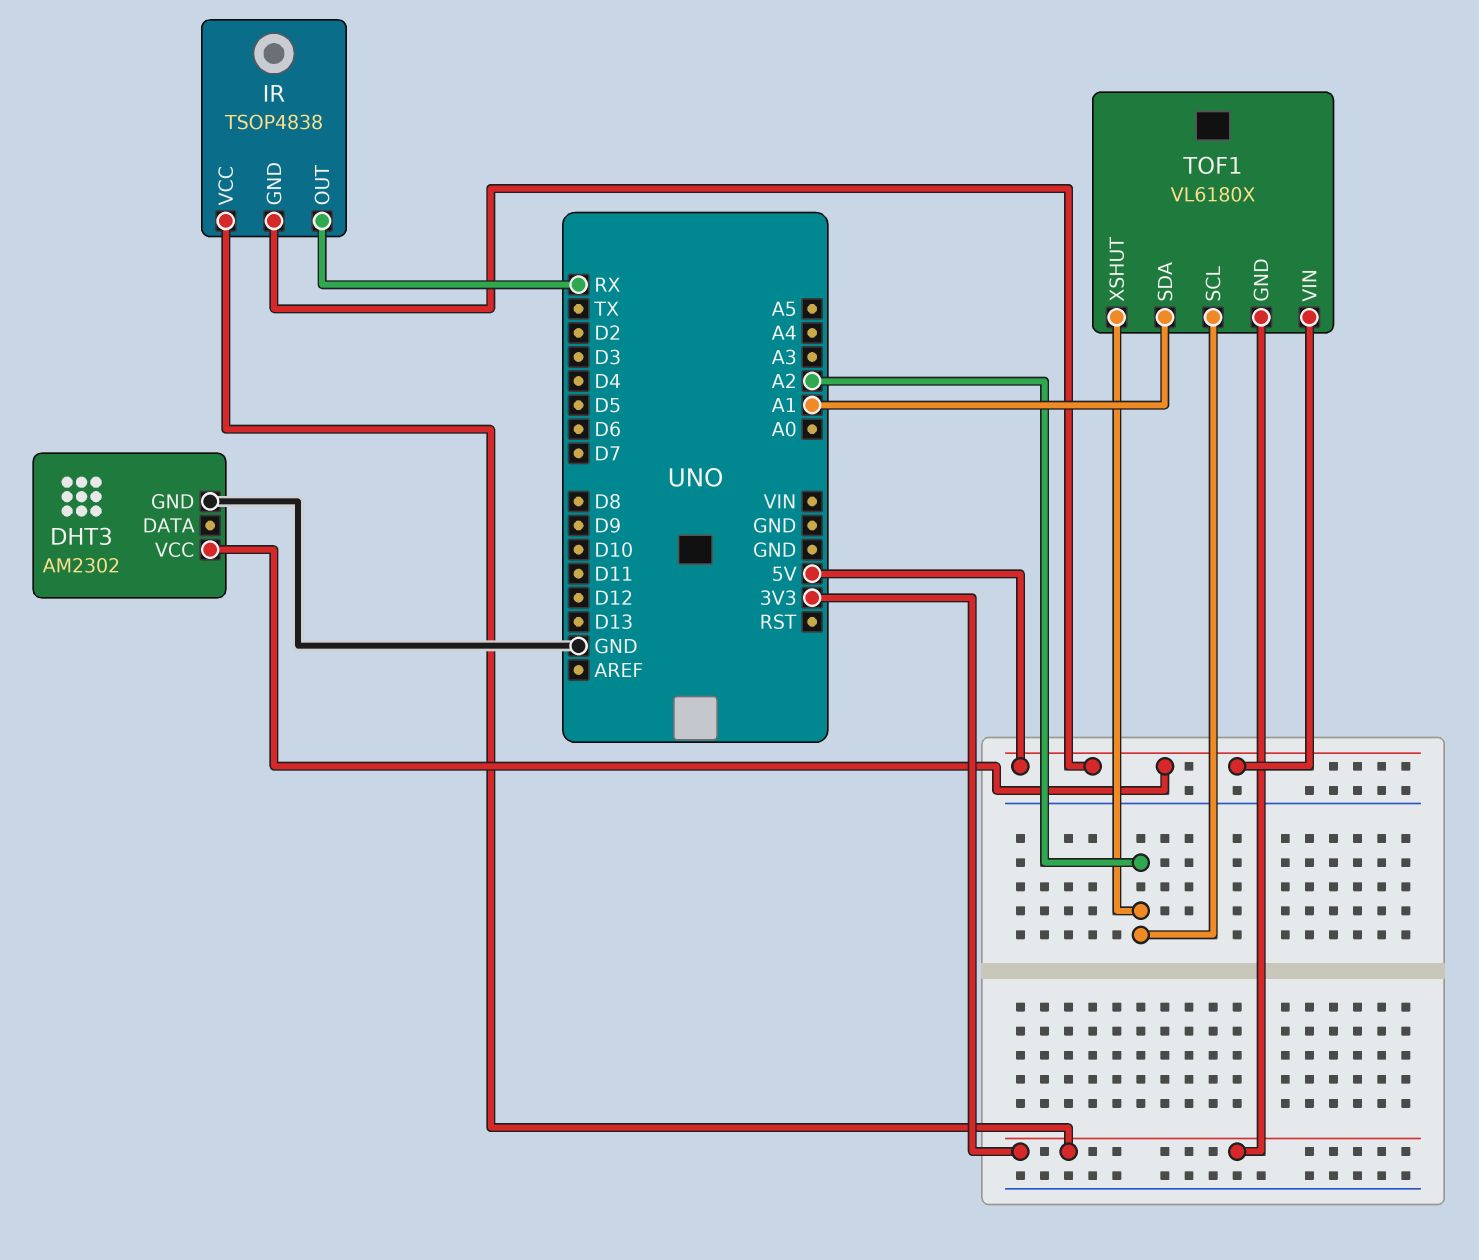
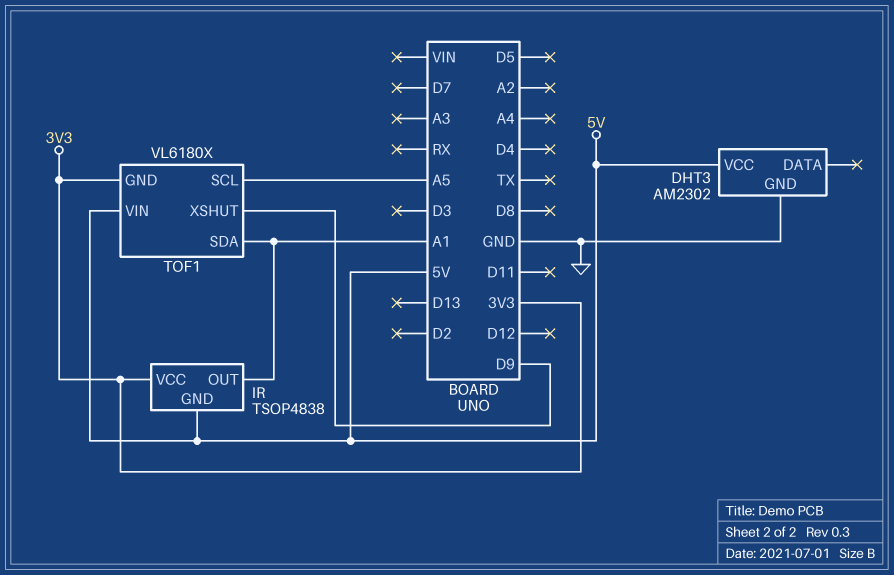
IR pin OUT: RX -> A1
TOF1 pin SCL: A2 -> A5
TOF1 pin XSHUT: A2 -> D9

